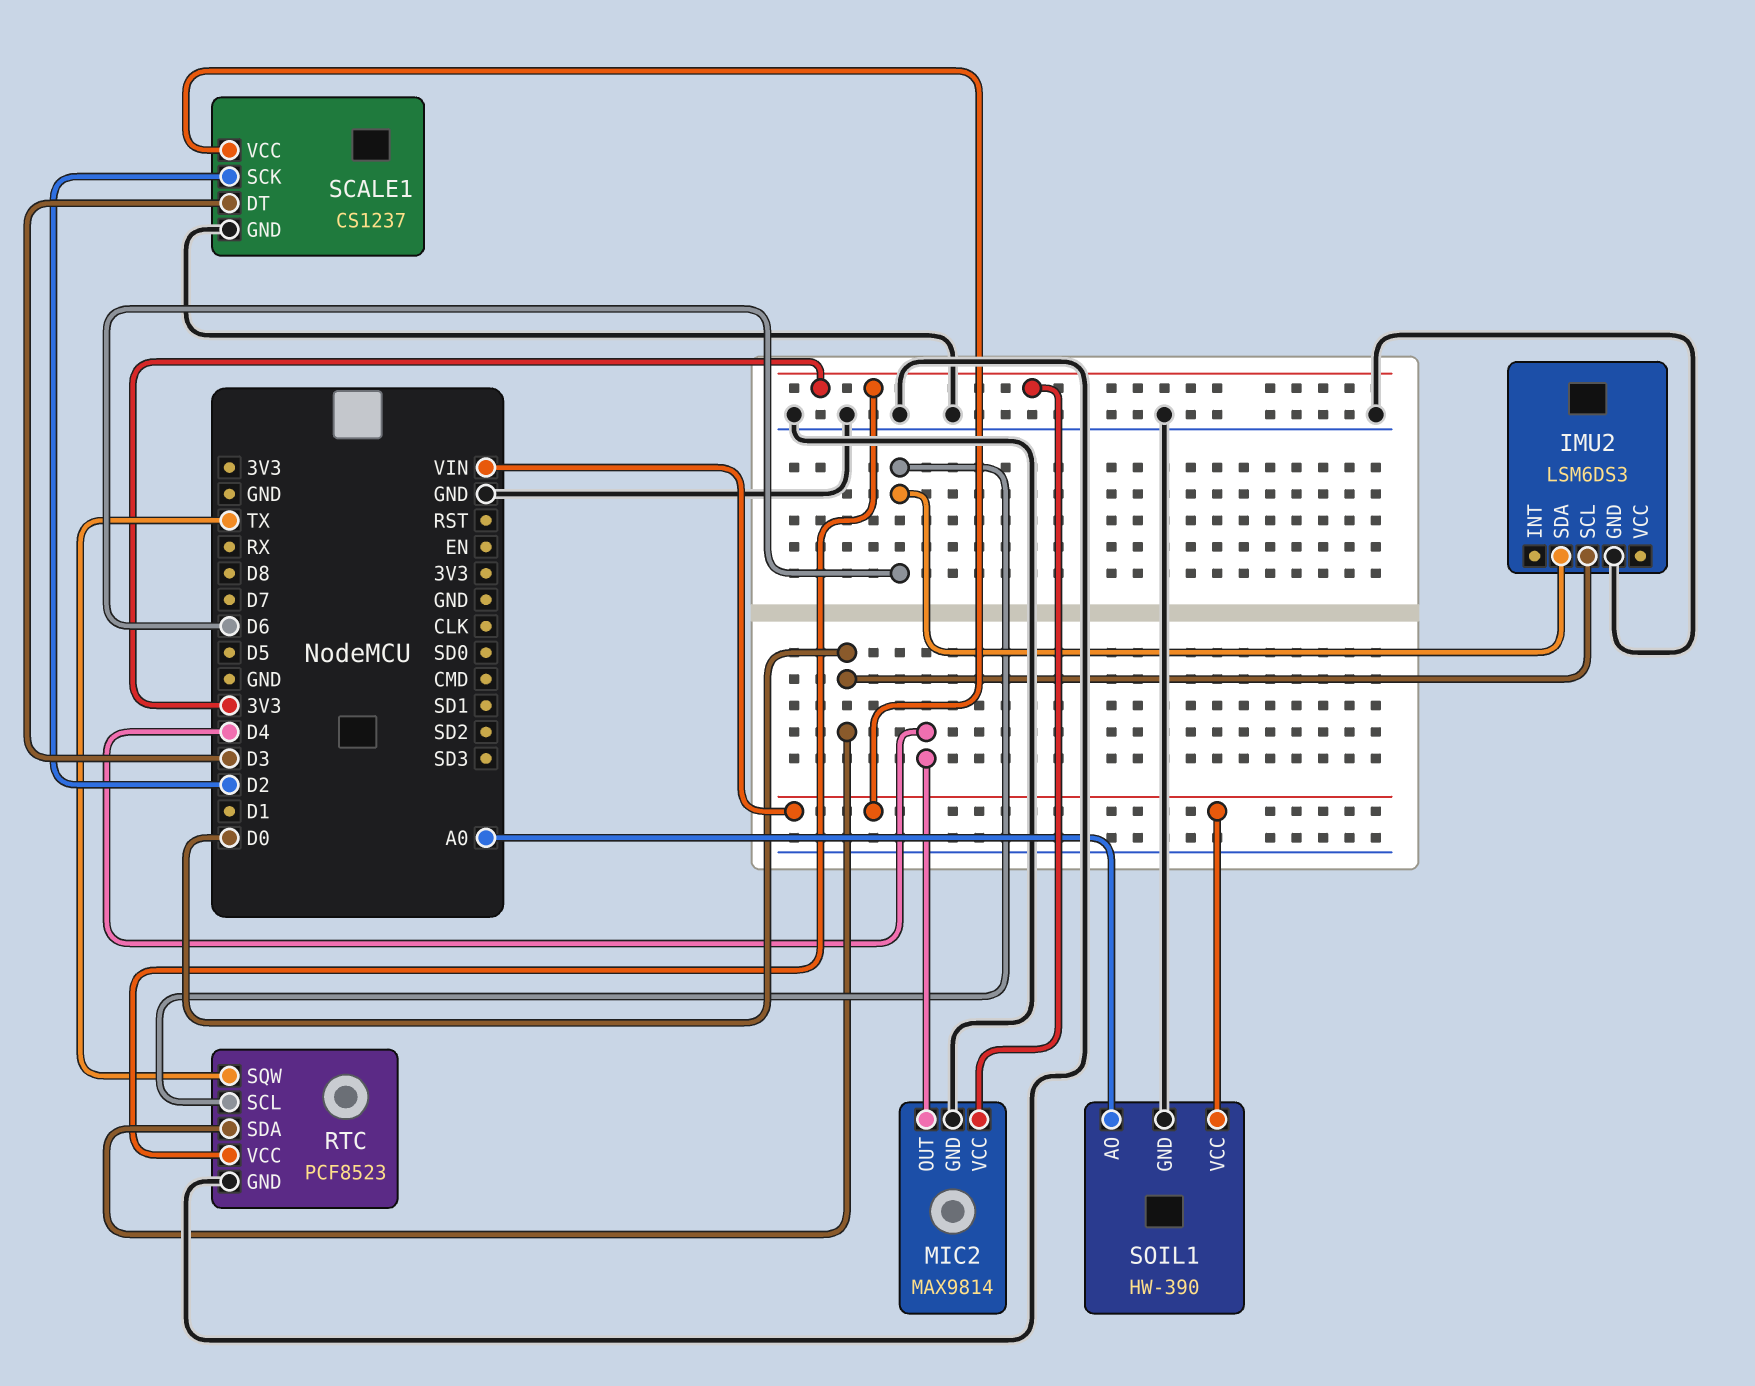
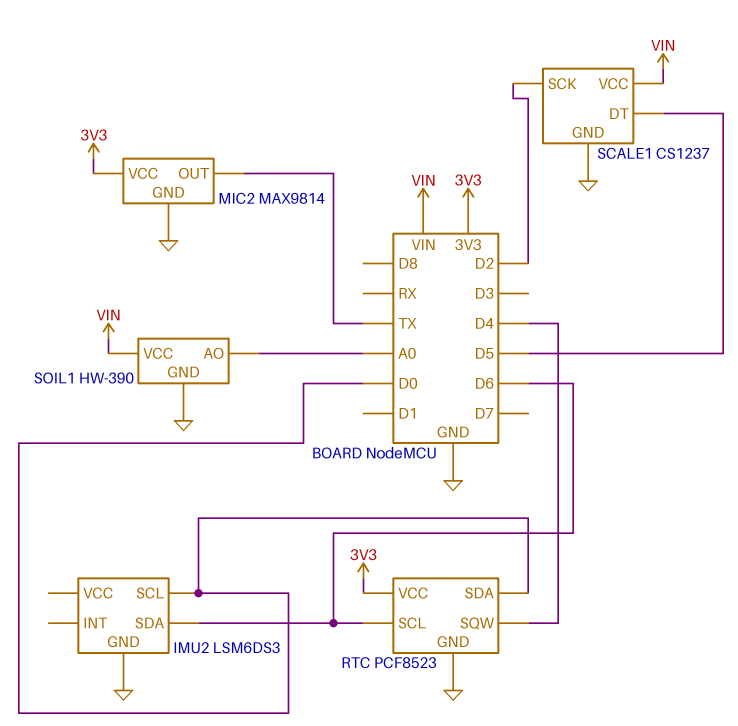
MIC2 pin OUT: D4 -> TX
RTC pin SQW: TX -> D4
SCALE1 pin DT: D3 -> D5

